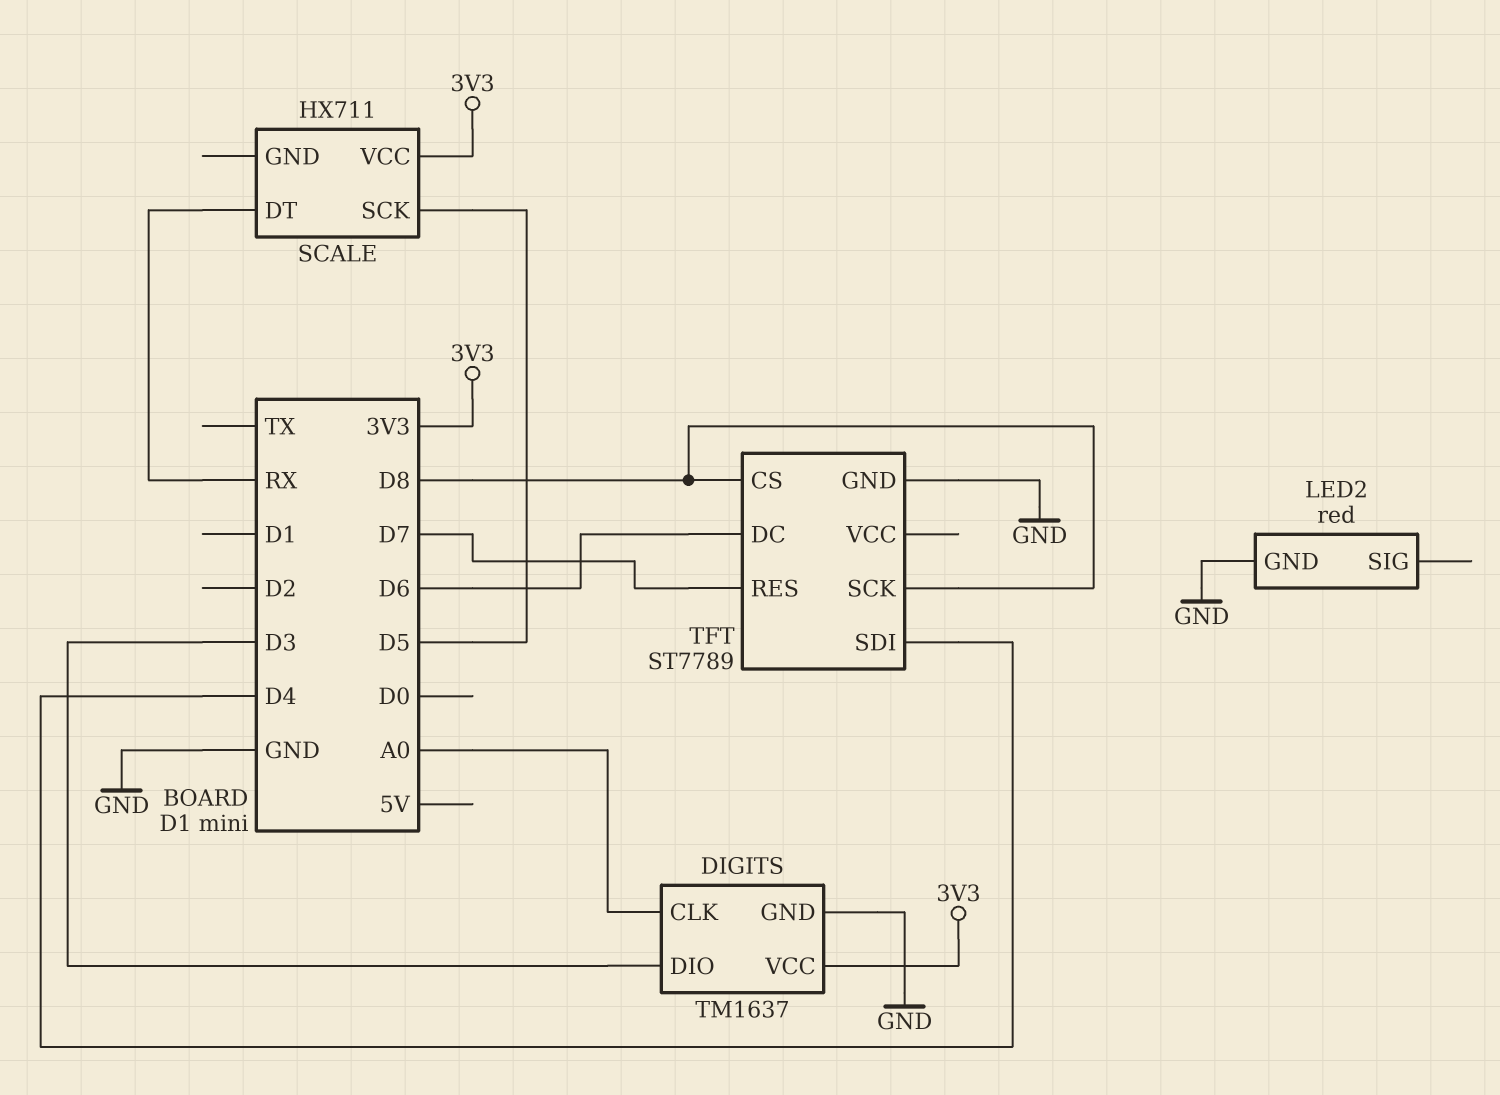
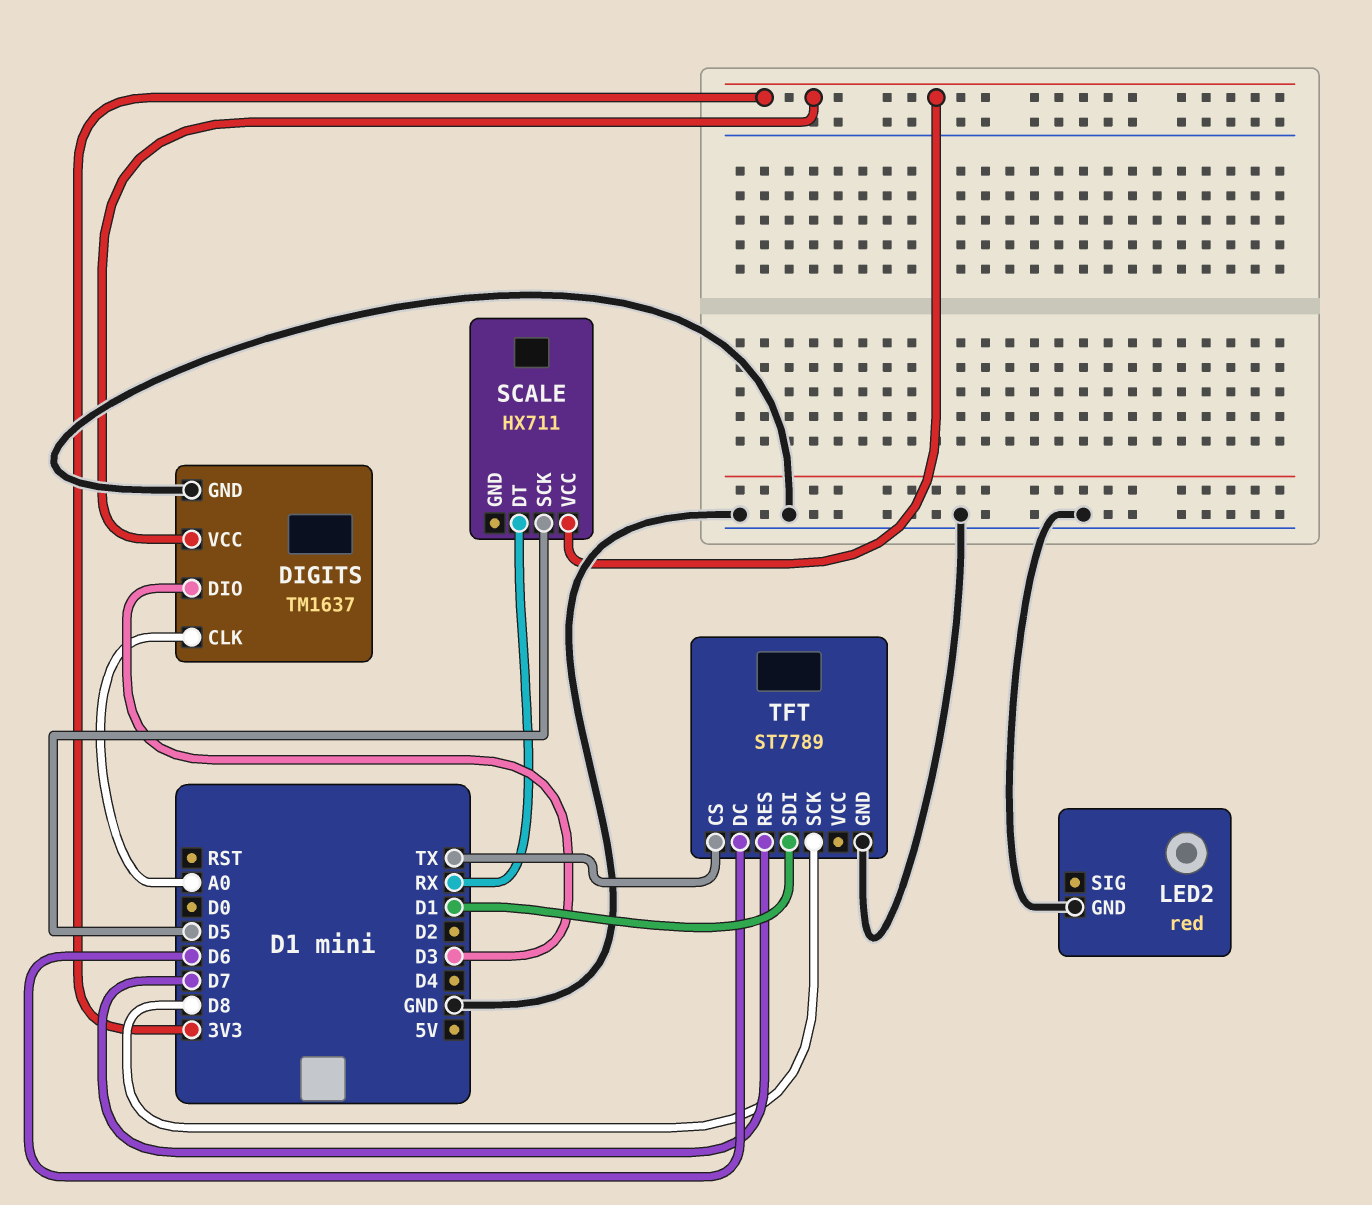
TFT pin CS: D8 -> TX
TFT pin SDI: D4 -> D1

